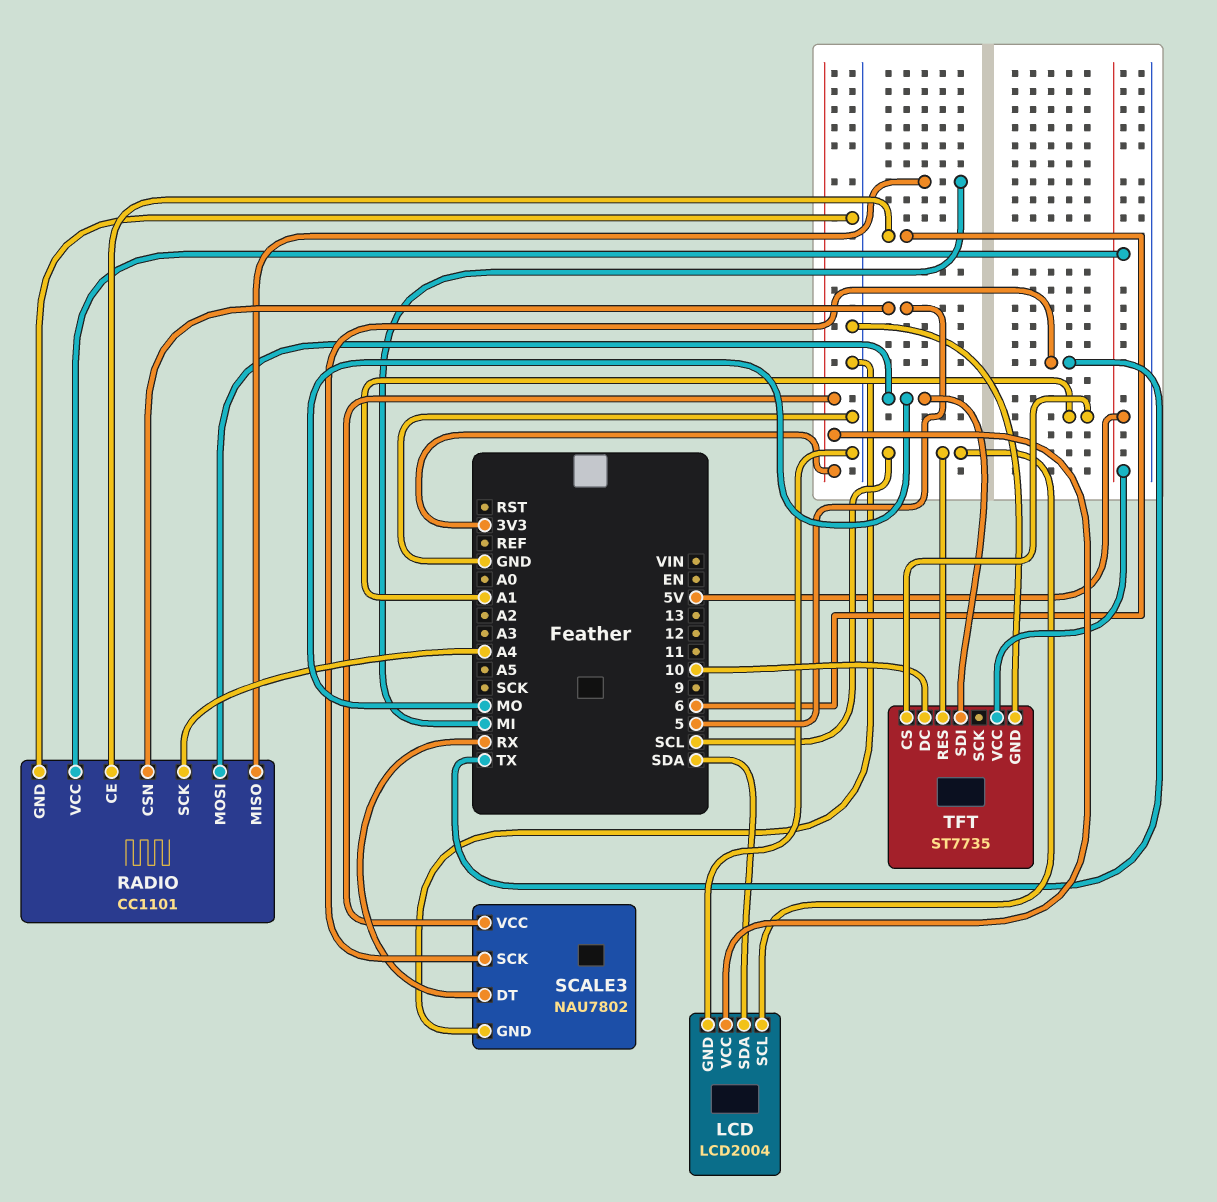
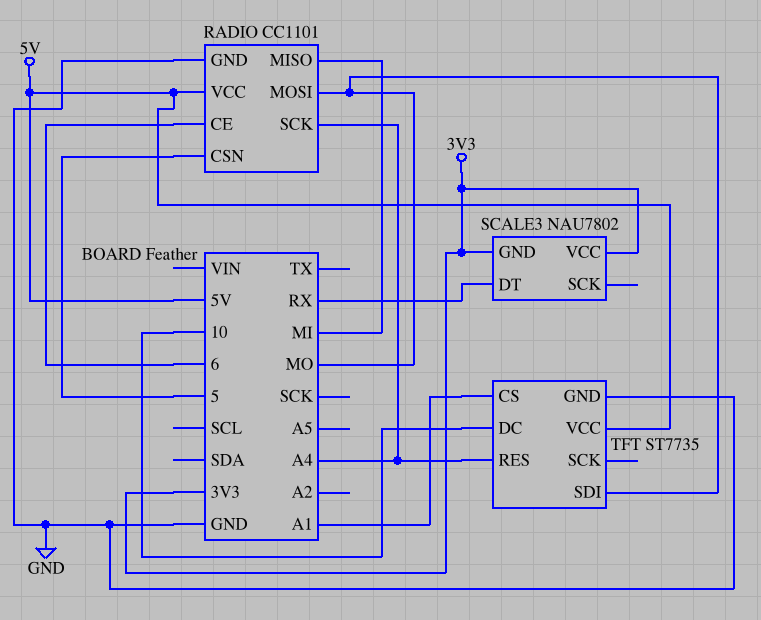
LCD: LCD2004 -> none
LCD pin GND: GND -> none
LCD pin SCL: SCL -> none
LCD pin SDA: SDA -> none
LCD pin VCC: 3V3 -> none
SCALE3 pin GND: GND -> 3V3
SCALE3 pin SCK: TX -> none
TFT pin RES: SCL -> A4

